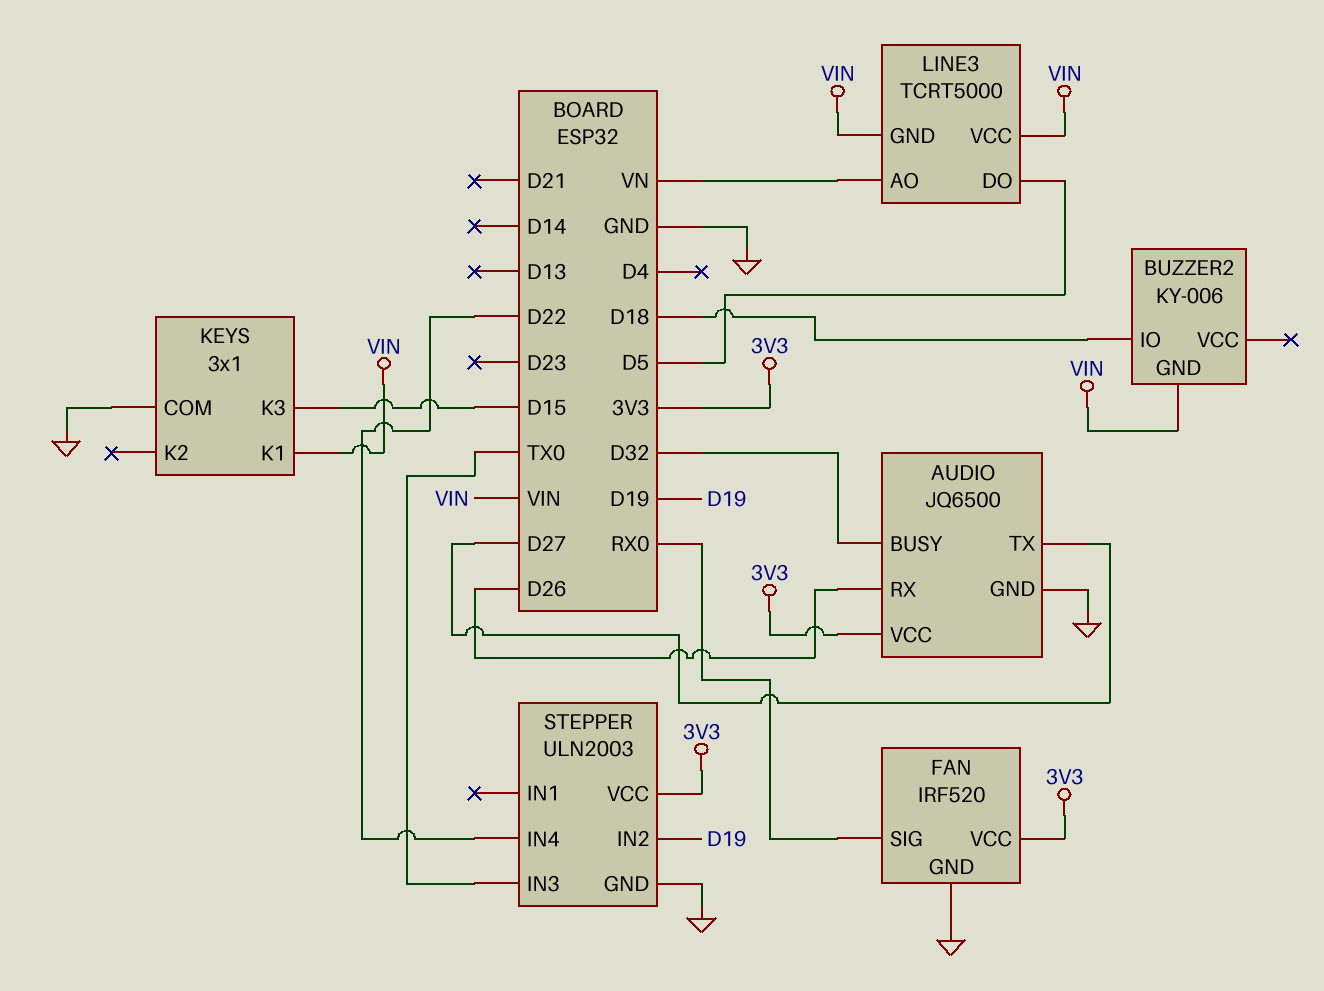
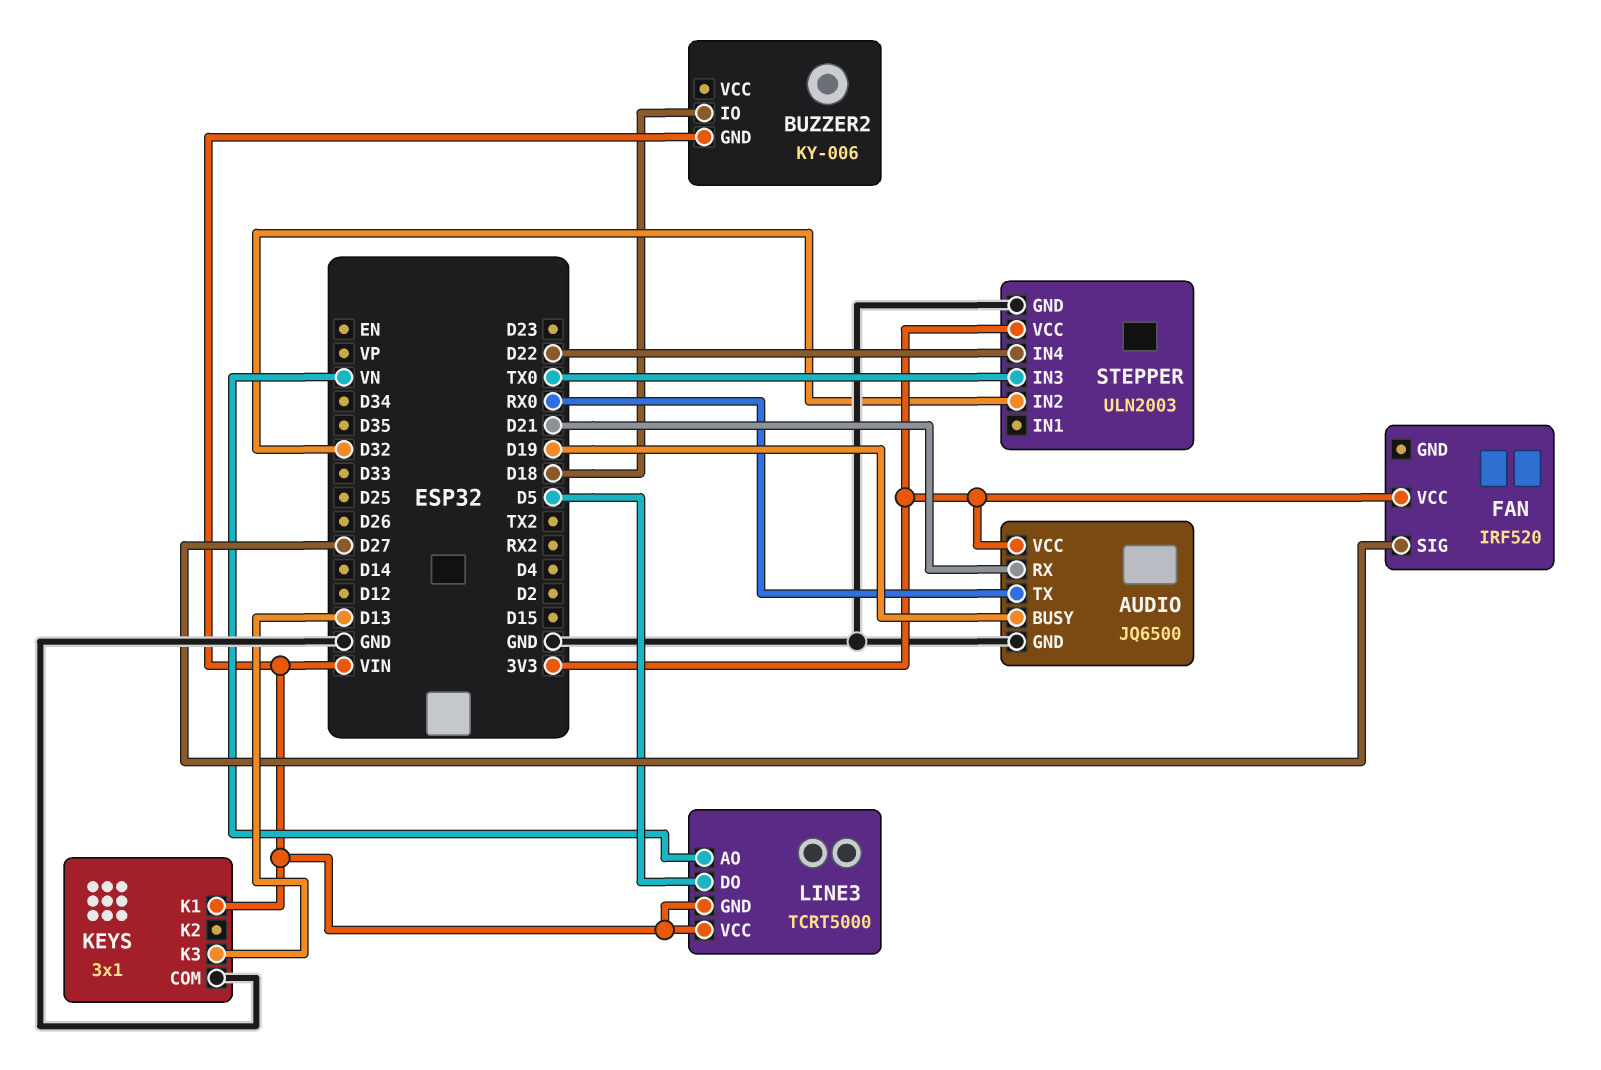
AUDIO pin BUSY: D32 -> D19
AUDIO pin RX: D26 -> D21
AUDIO pin TX: D27 -> RX0
FAN pin GND: GND -> none
FAN pin SIG: RX0 -> D27
KEYS pin K3: D15 -> D13
STEPPER pin IN2: D19 -> D32

